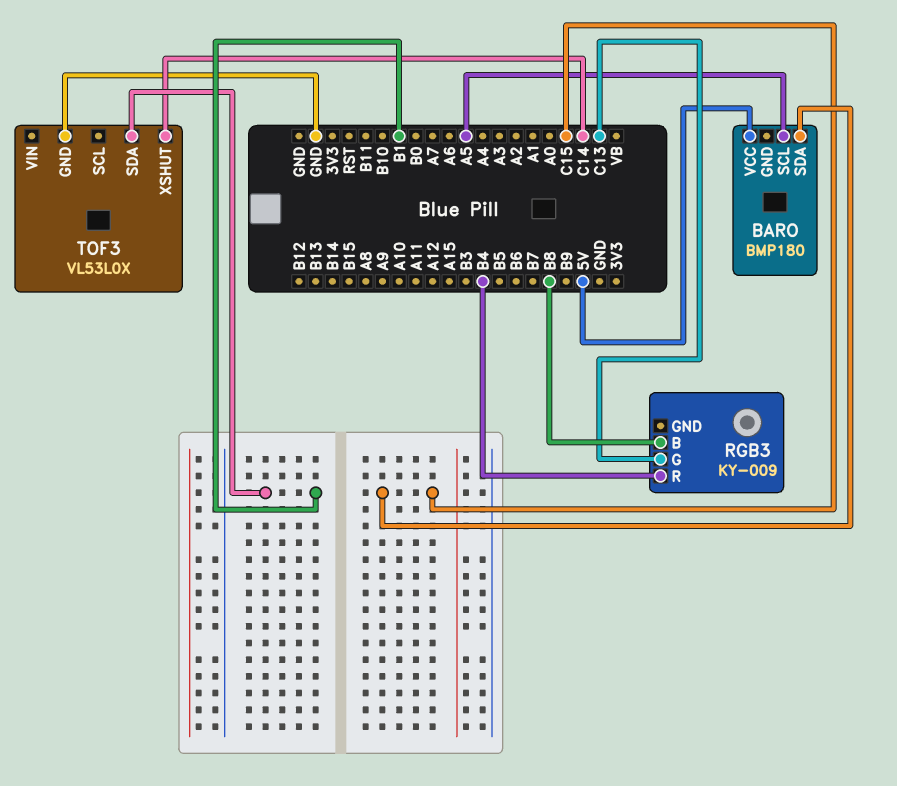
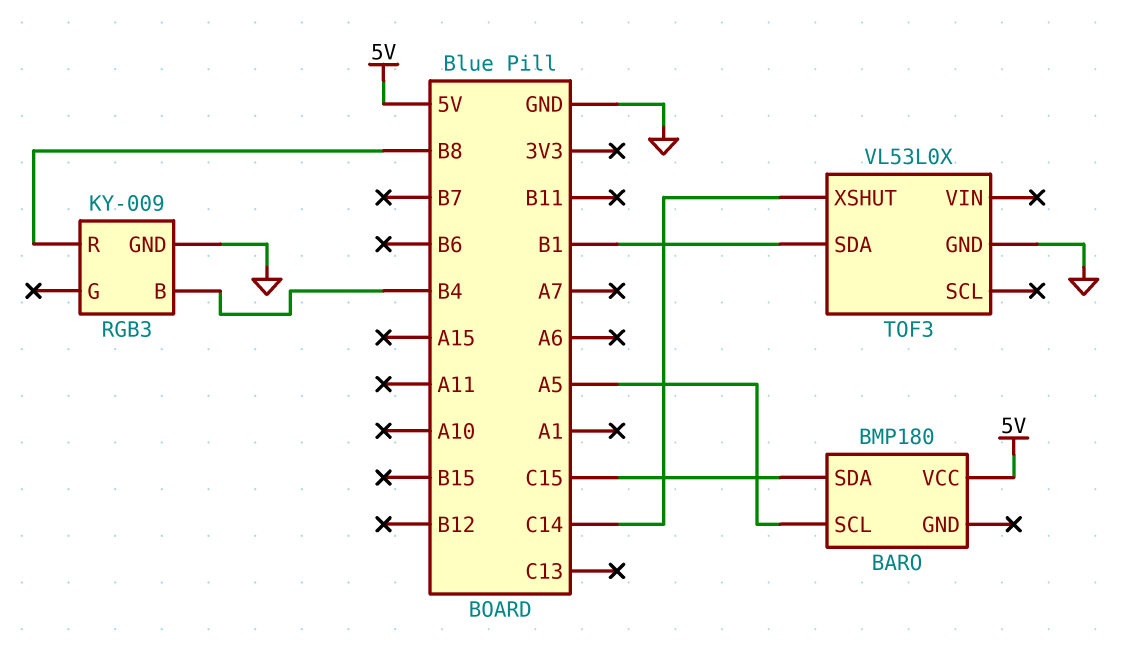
RGB3 pin B: B8 -> B4
RGB3 pin G: C13 -> none
RGB3 pin GND: none -> GND
RGB3 pin R: B4 -> B8

